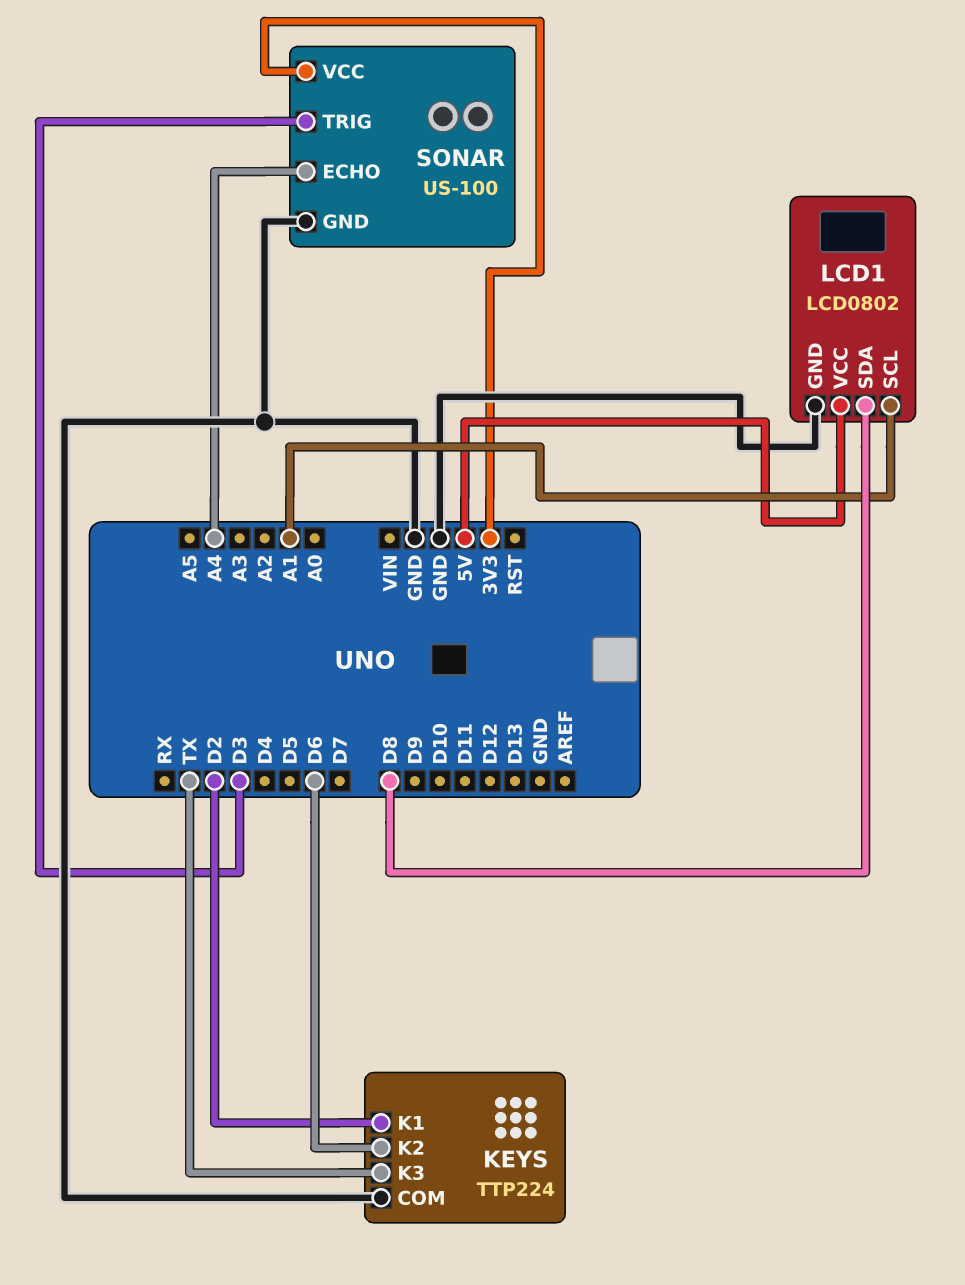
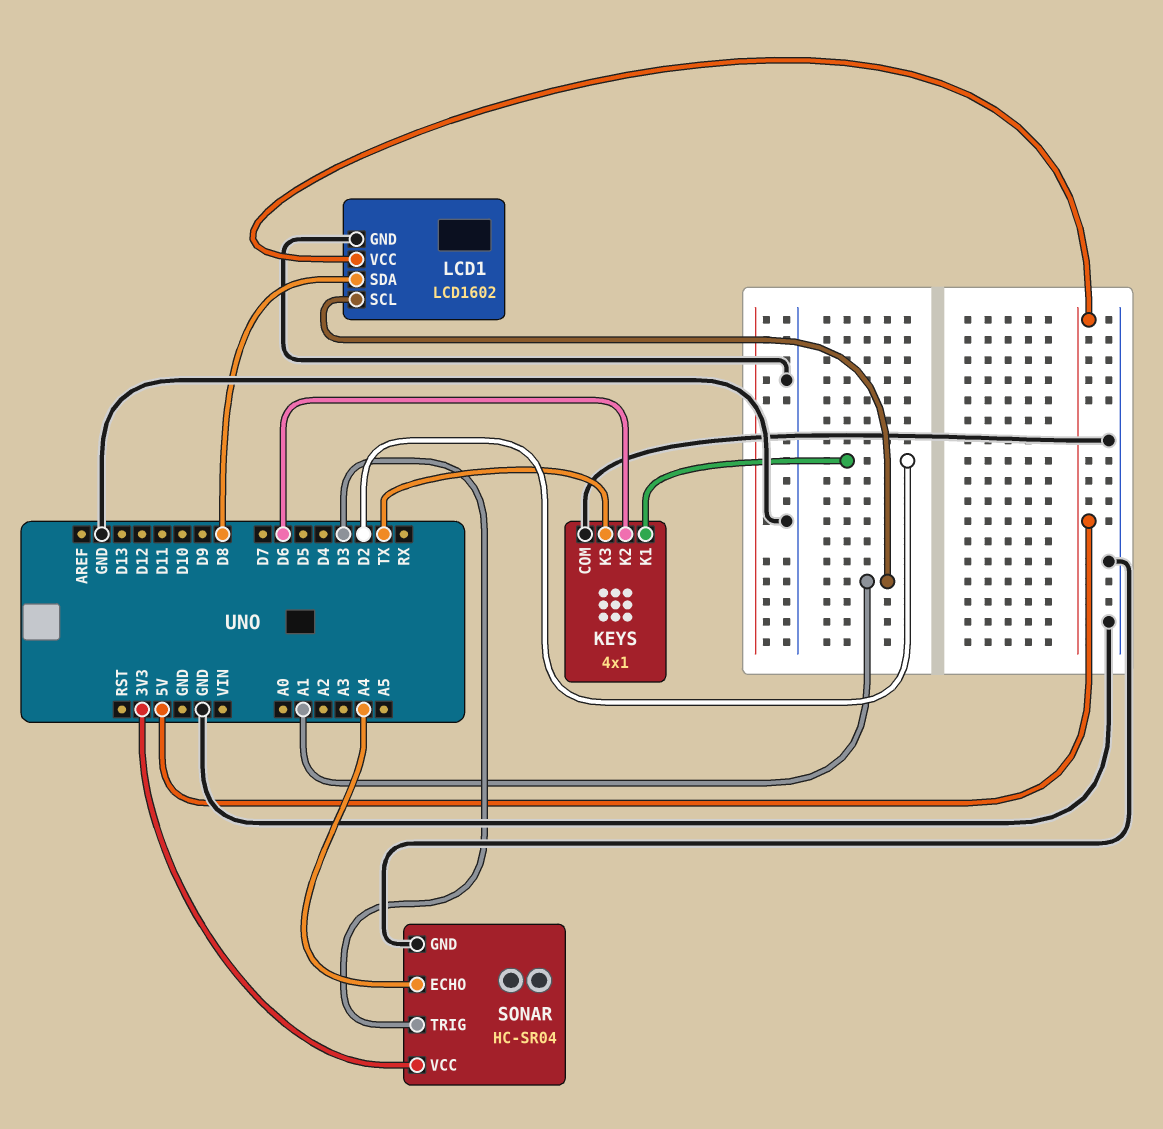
KEYS: TTP224 -> 4x1
LCD1: LCD0802 -> LCD1602
SONAR: US-100 -> HC-SR04

